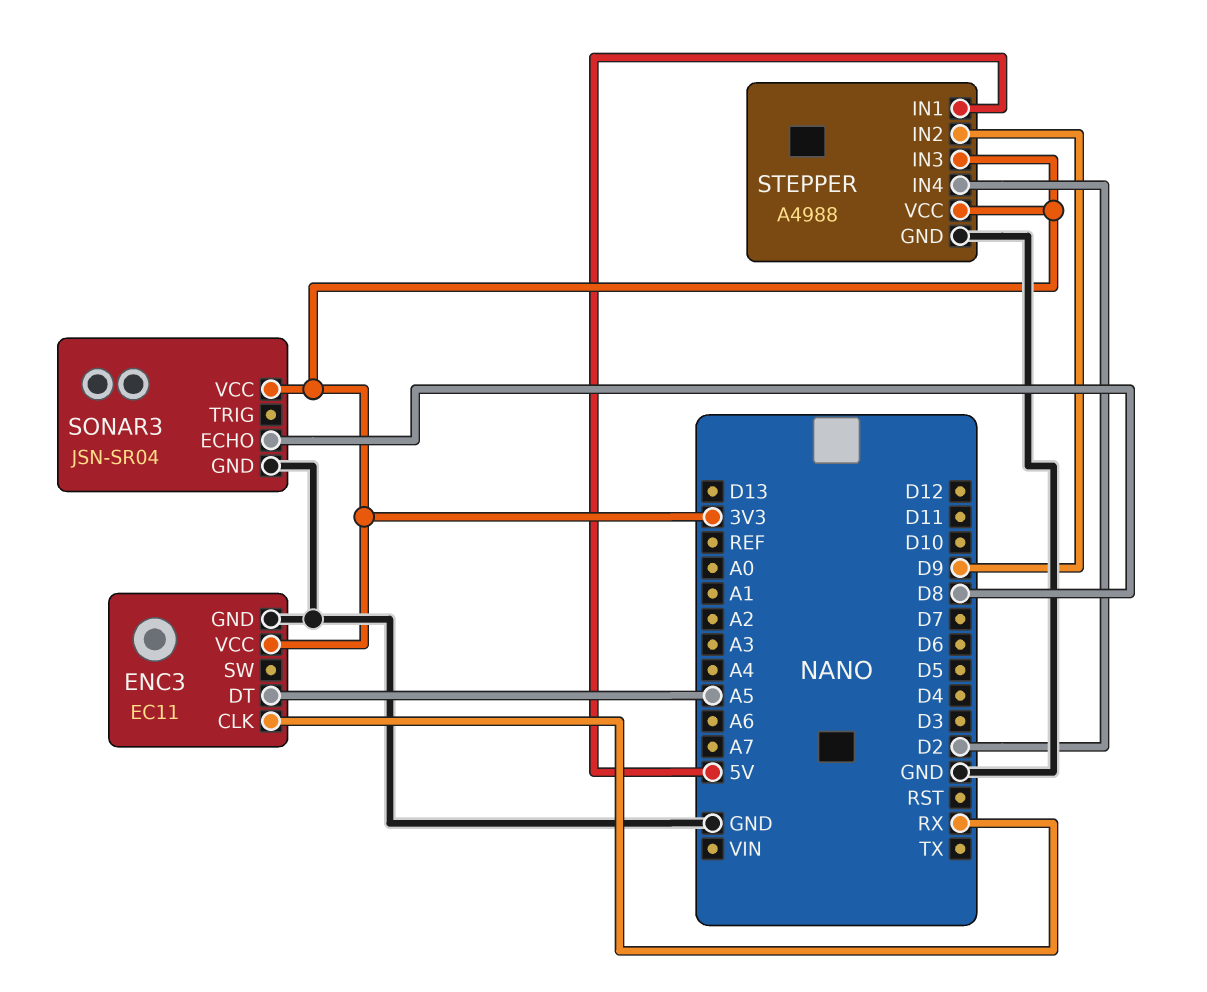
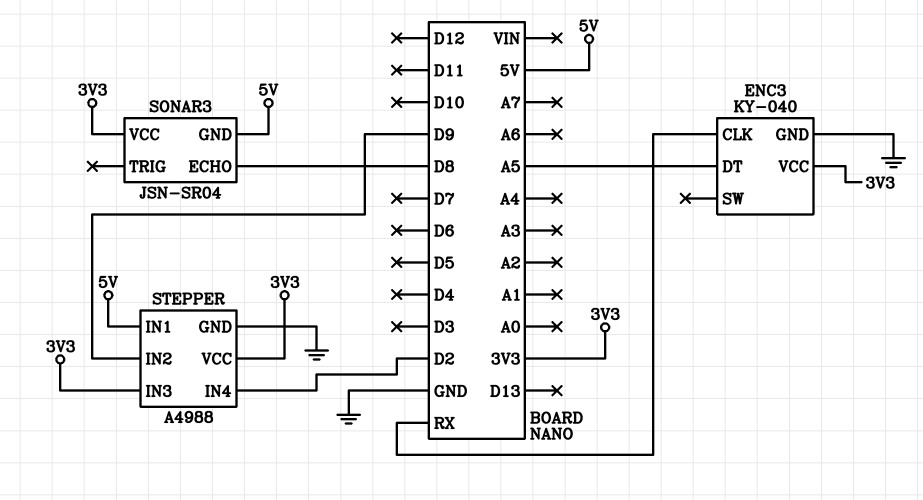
ENC3: EC11 -> KY-040
SONAR3 pin GND: GND -> 5V

